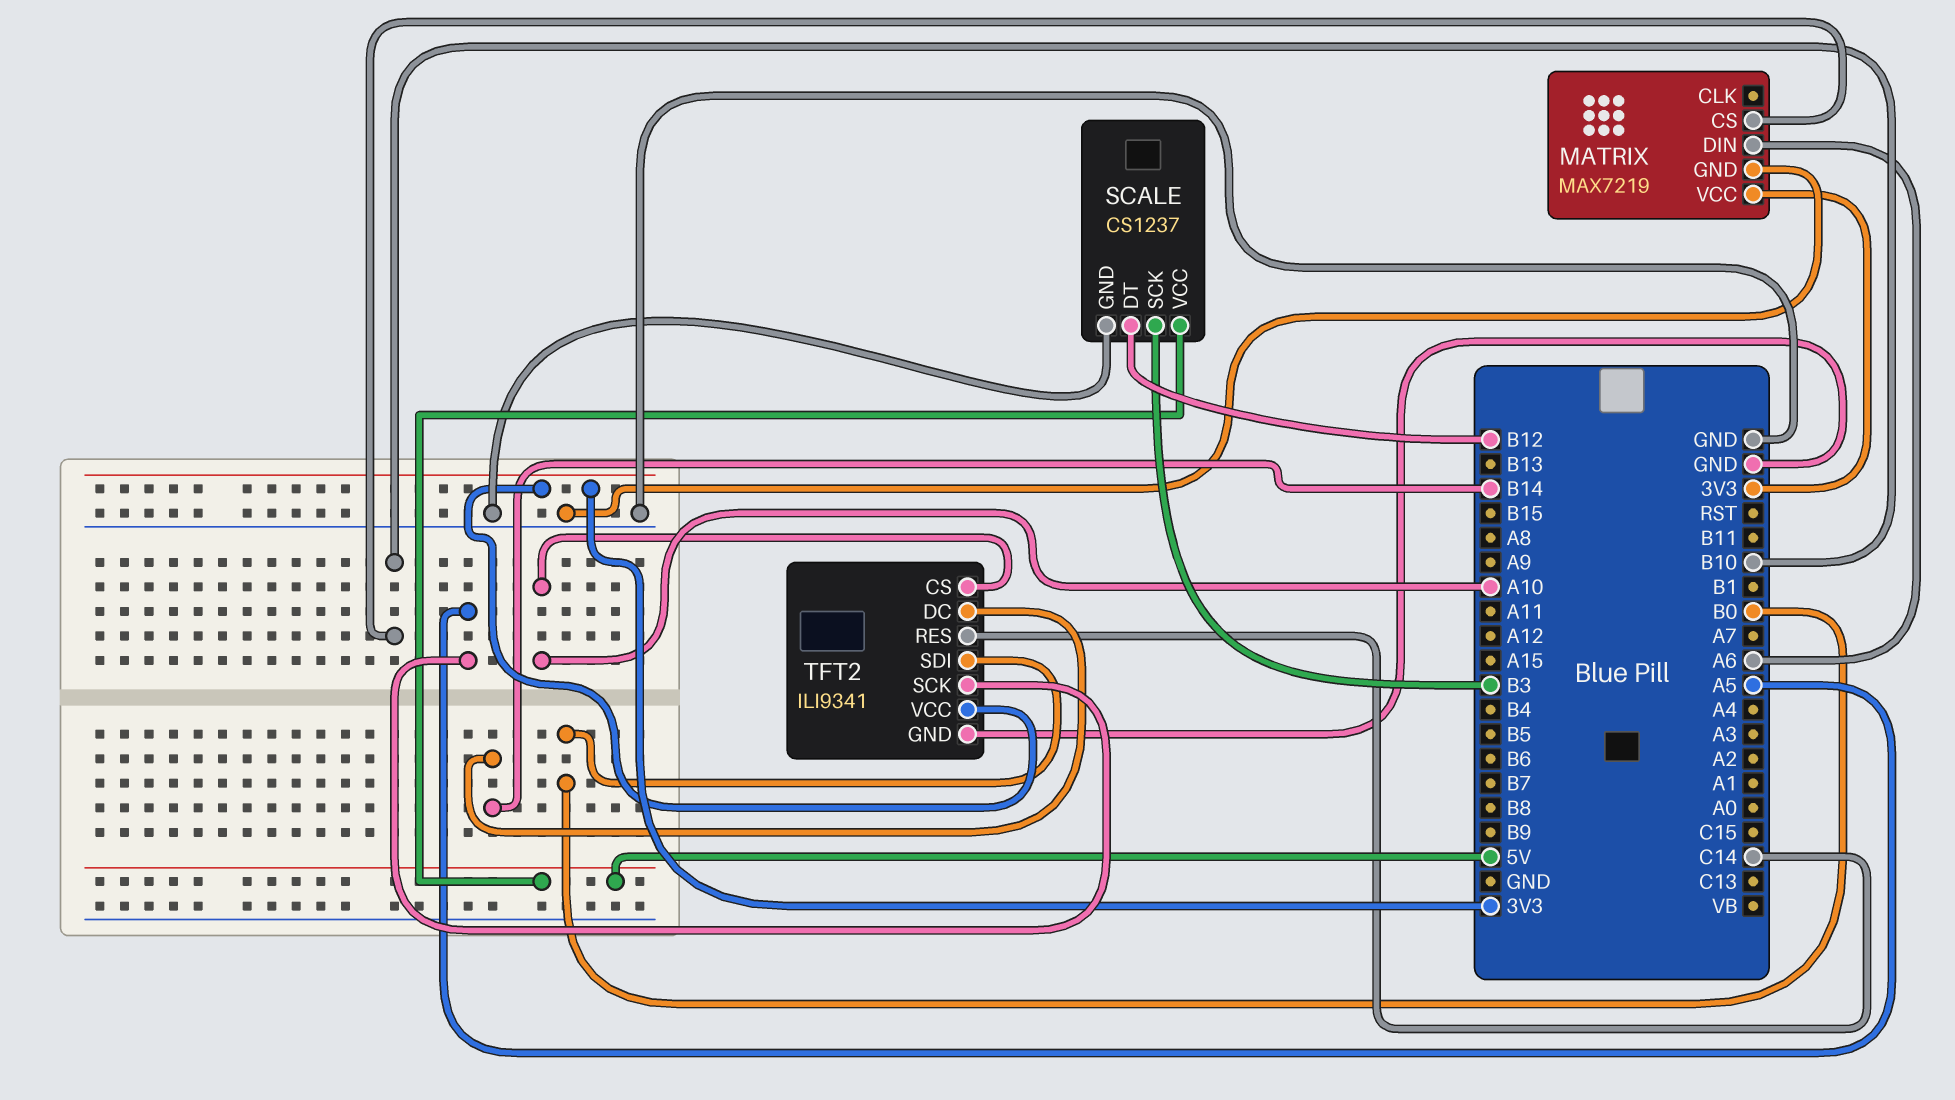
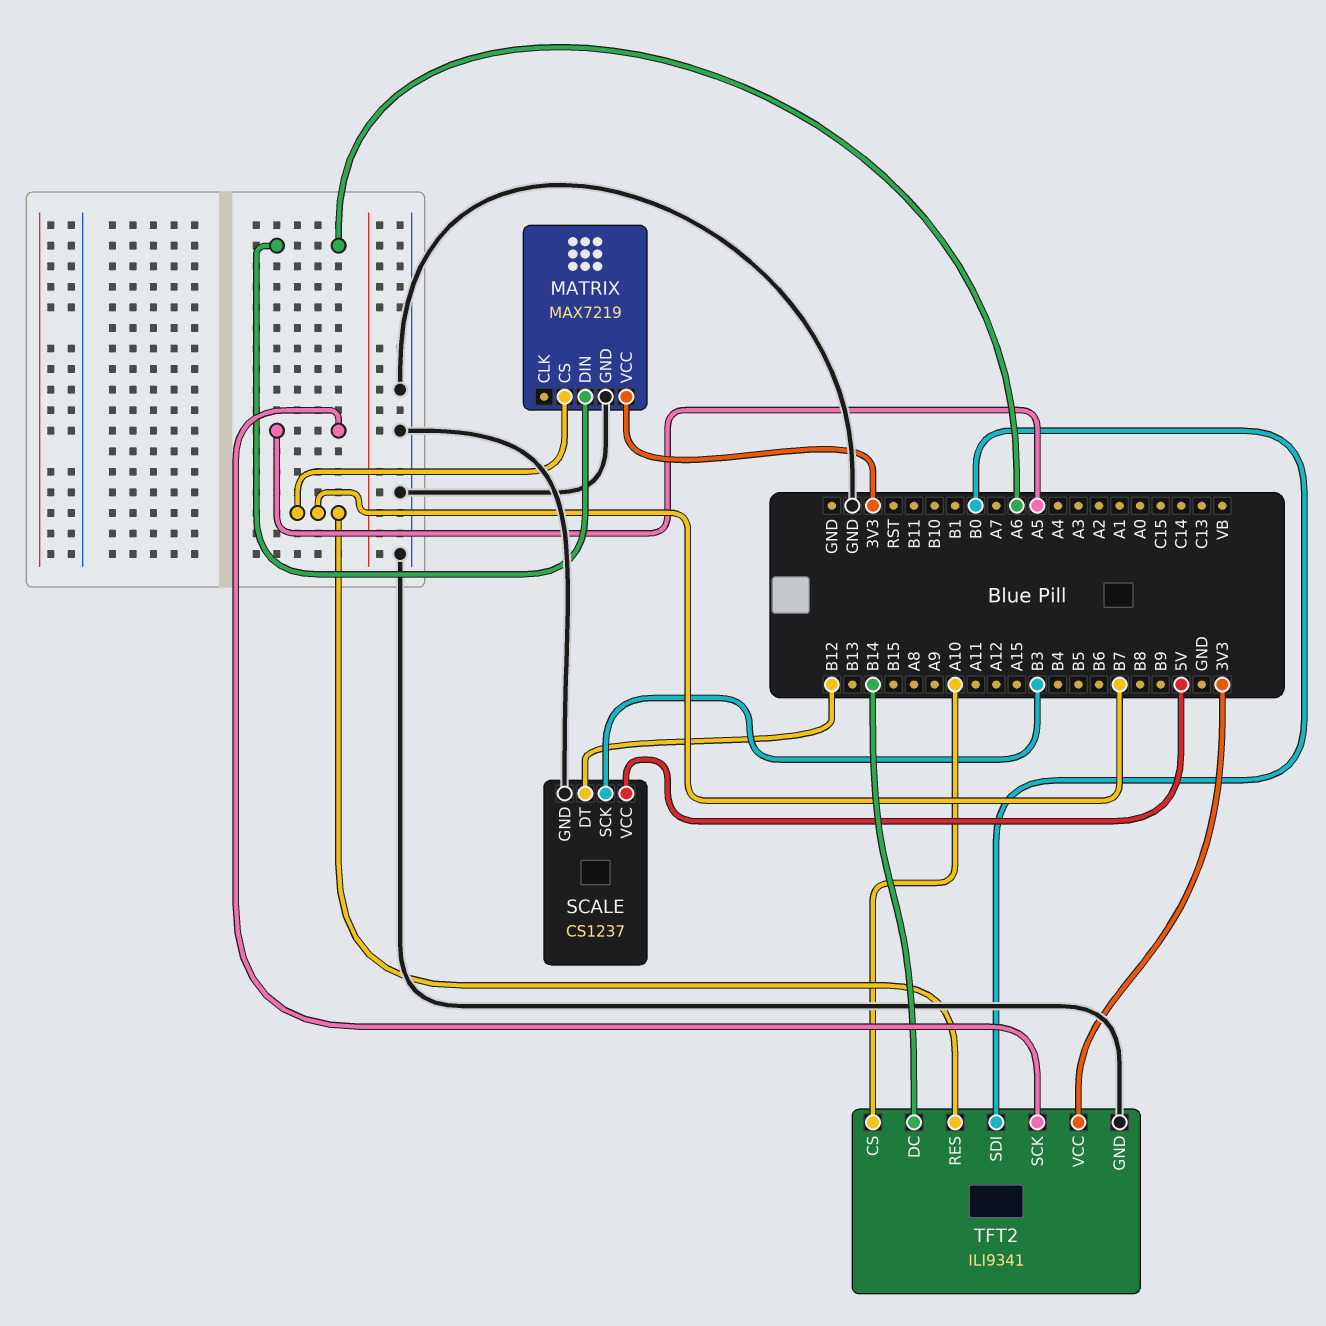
MATRIX pin CS: B10 -> B7
TFT2 pin RES: C14 -> B7

